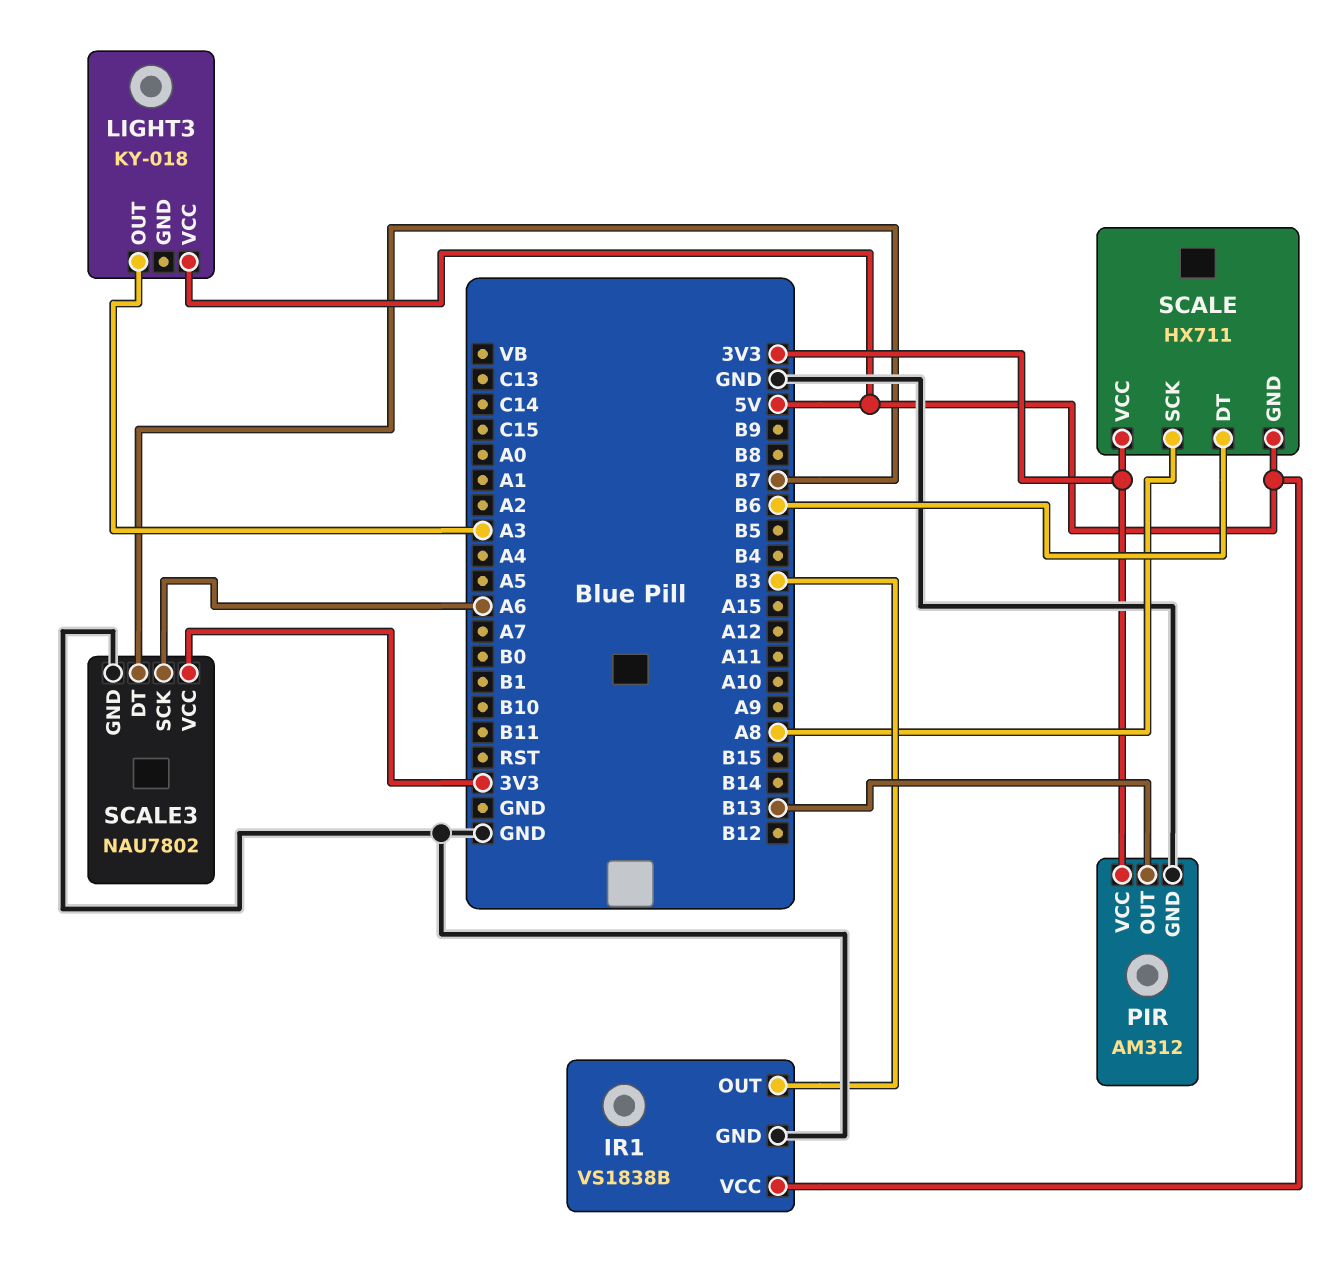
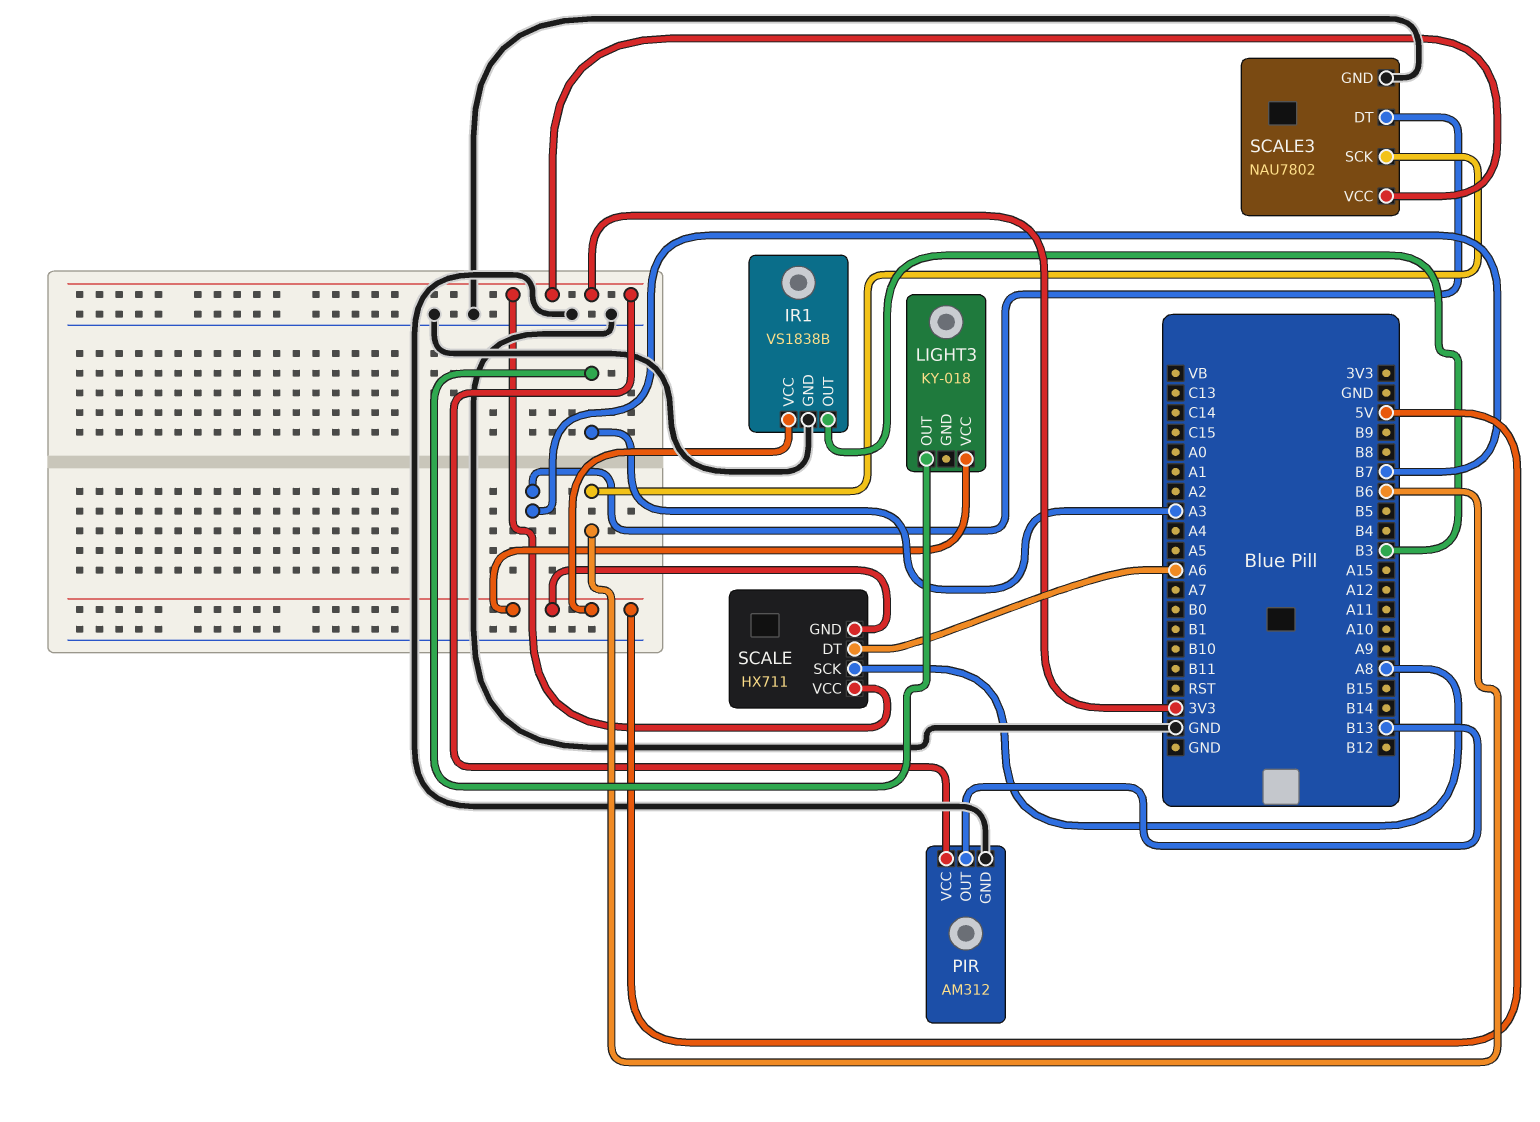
SCALE pin DT: B6 -> A6
SCALE3 pin SCK: A6 -> B6

